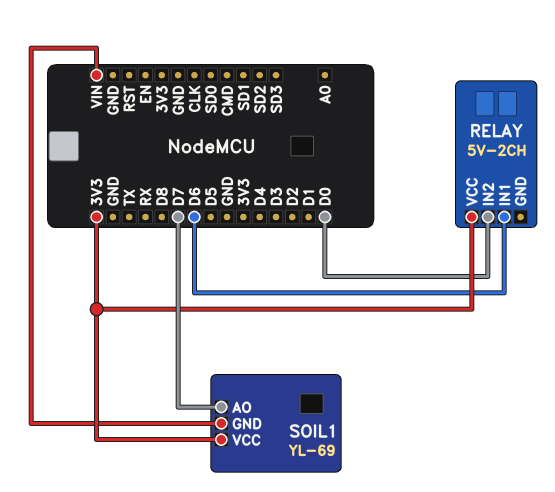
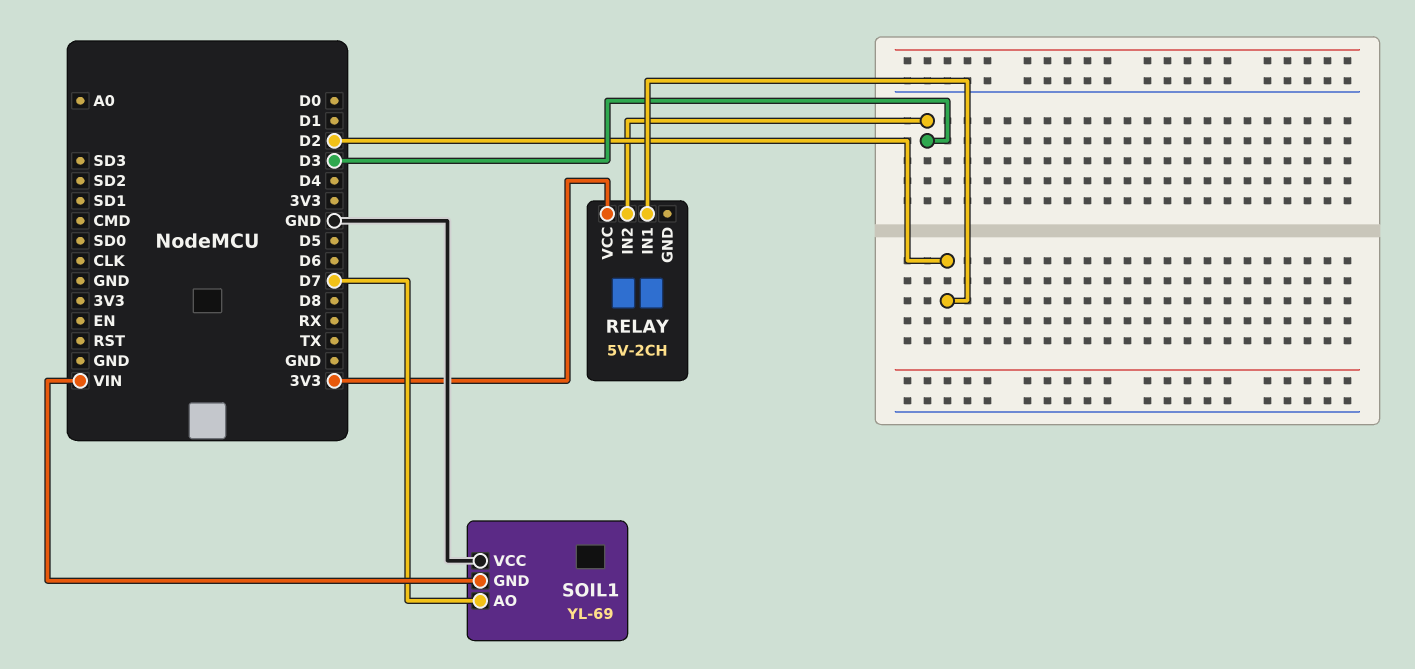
RELAY pin IN1: D6 -> D2
RELAY pin IN2: D0 -> D3
SOIL1 pin VCC: 3V3 -> GND

